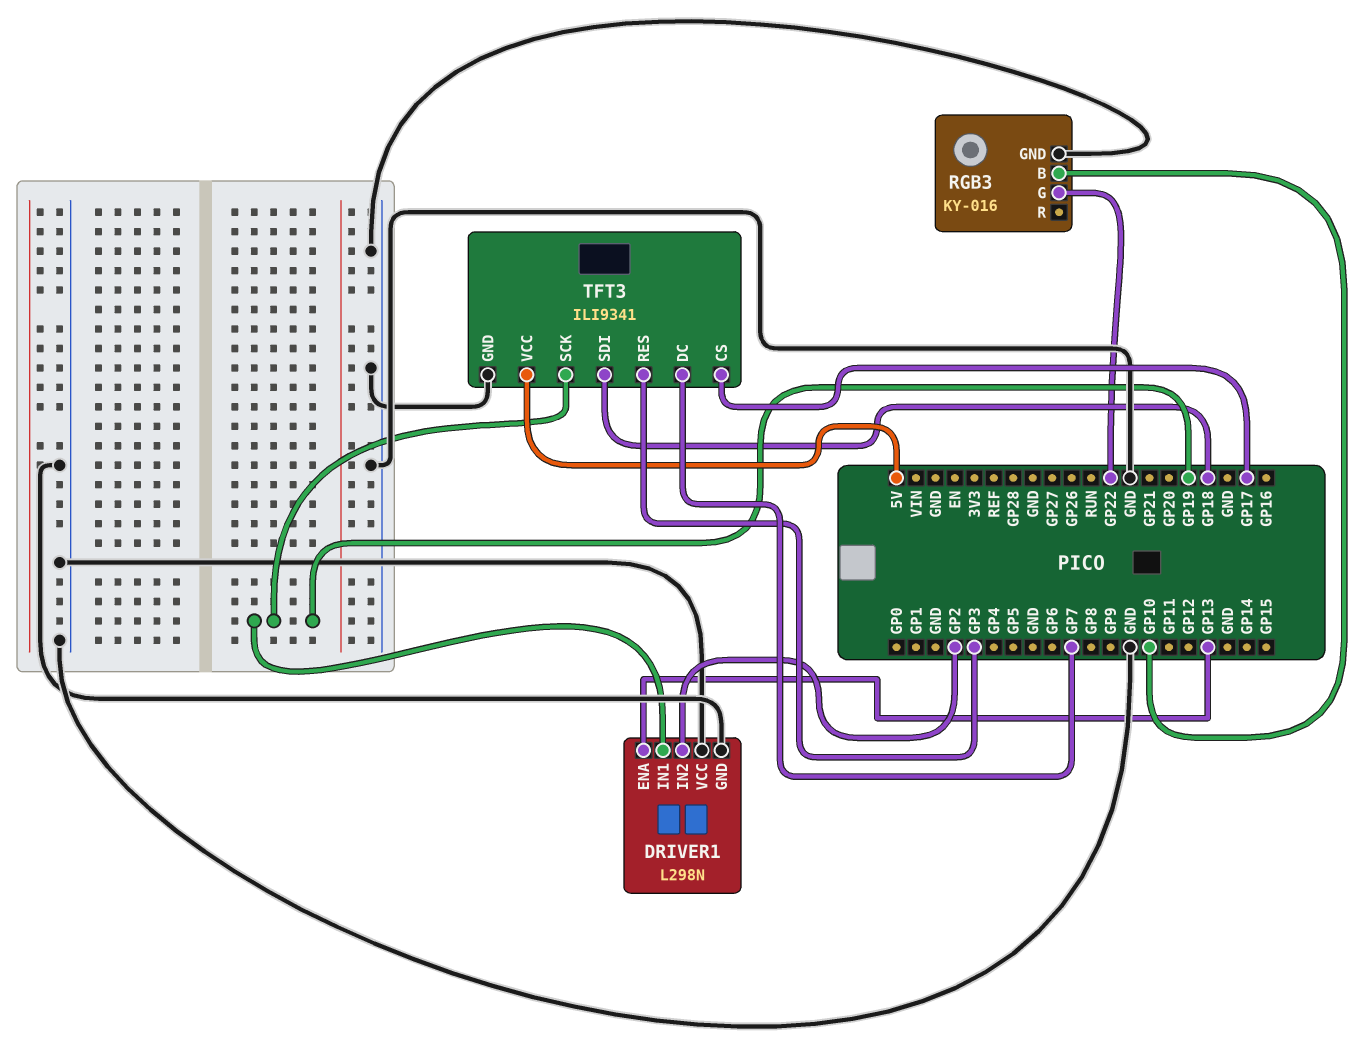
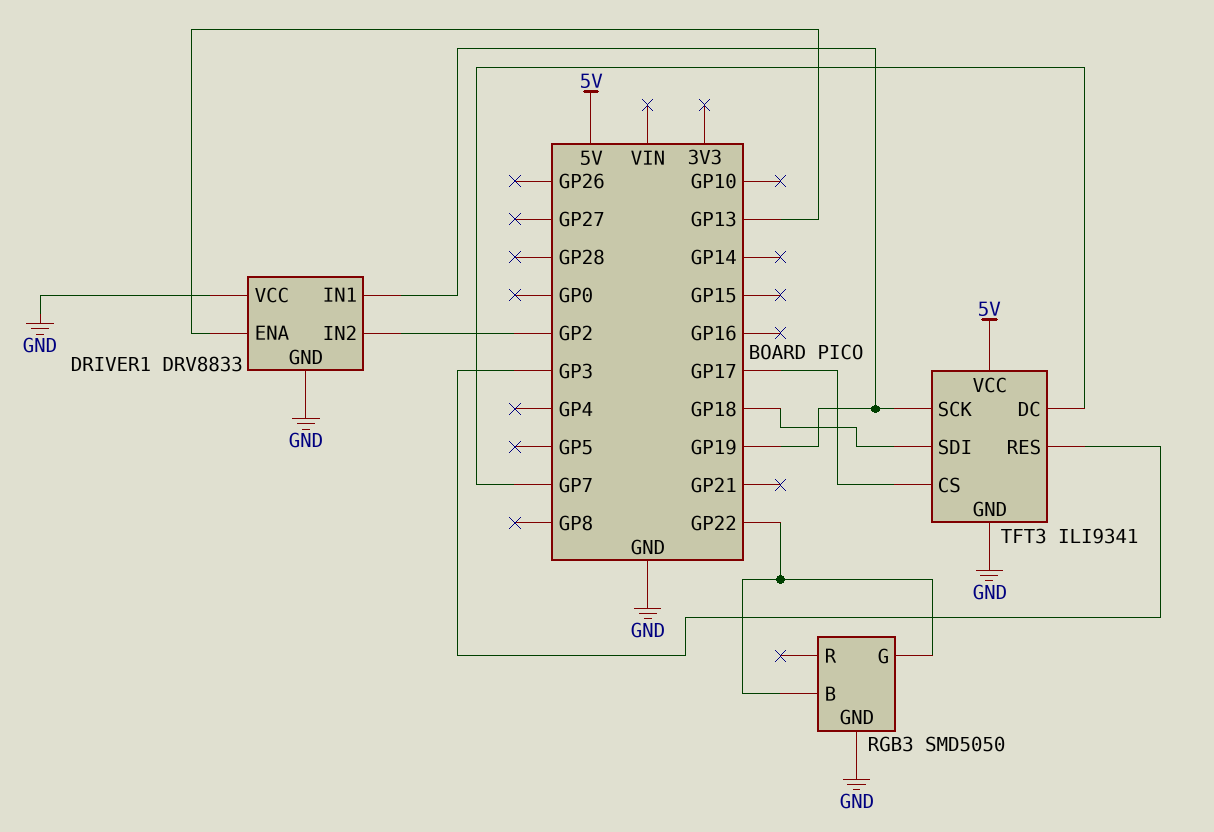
DRIVER1: L298N -> DRV8833
RGB3: KY-016 -> SMD5050
RGB3 pin B: GP10 -> GP22

